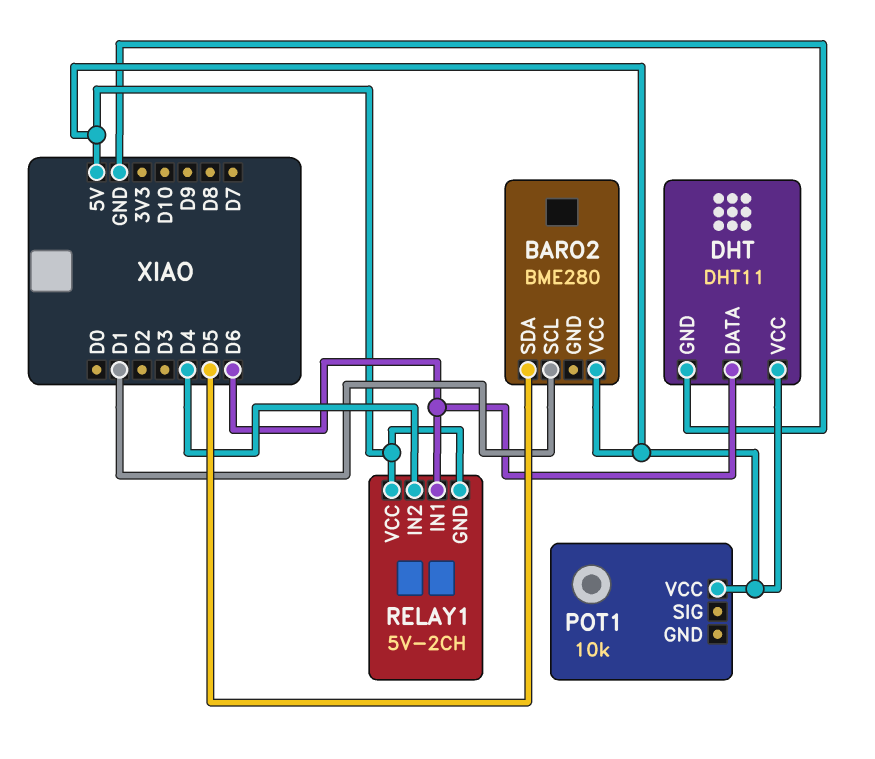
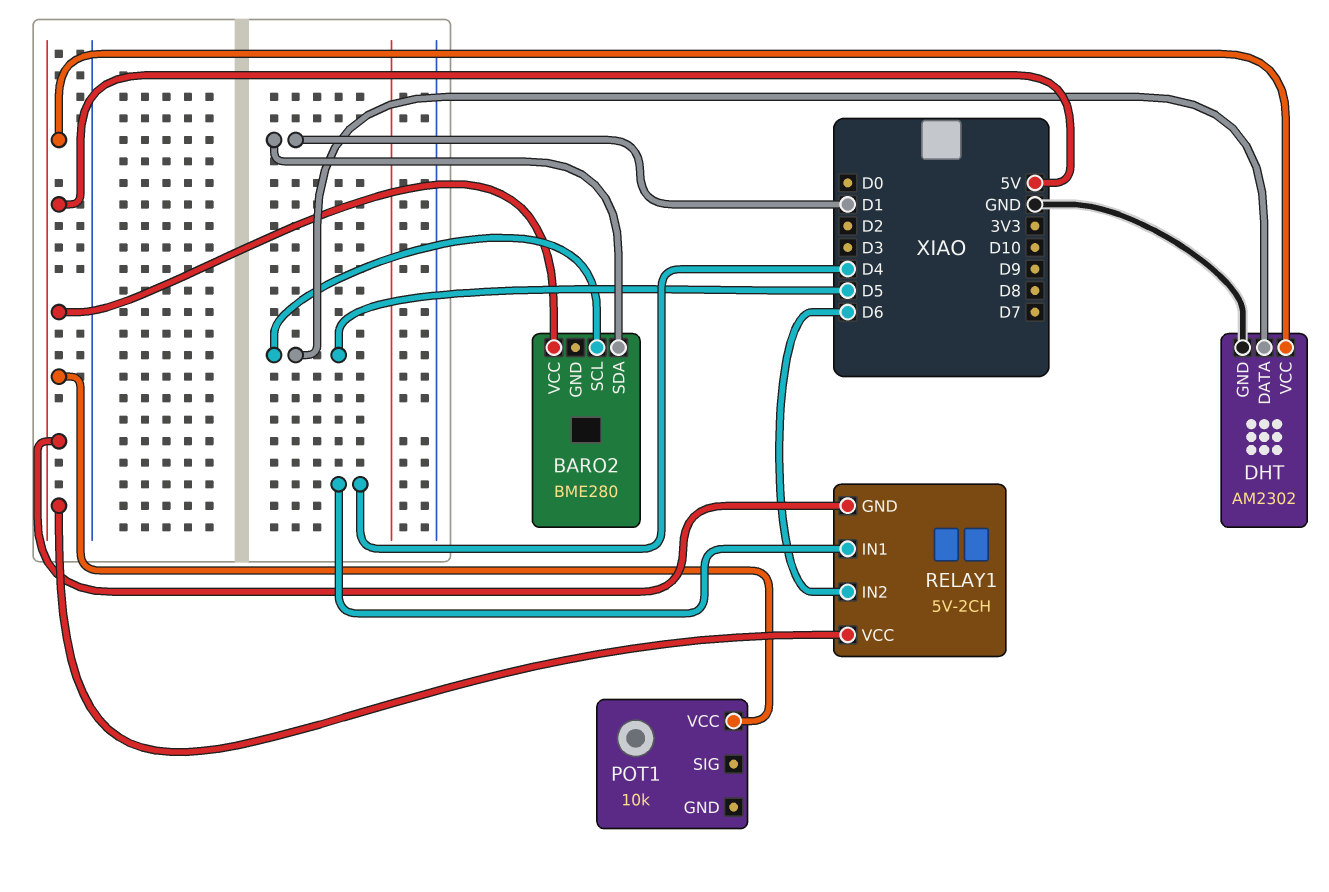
BARO2 pin SCL: D1 -> D5
BARO2 pin SDA: D5 -> D1
DHT: DHT11 -> AM2302
DHT pin DATA: D6 -> D5
RELAY1 pin IN1: D6 -> D4
RELAY1 pin IN2: D4 -> D6

